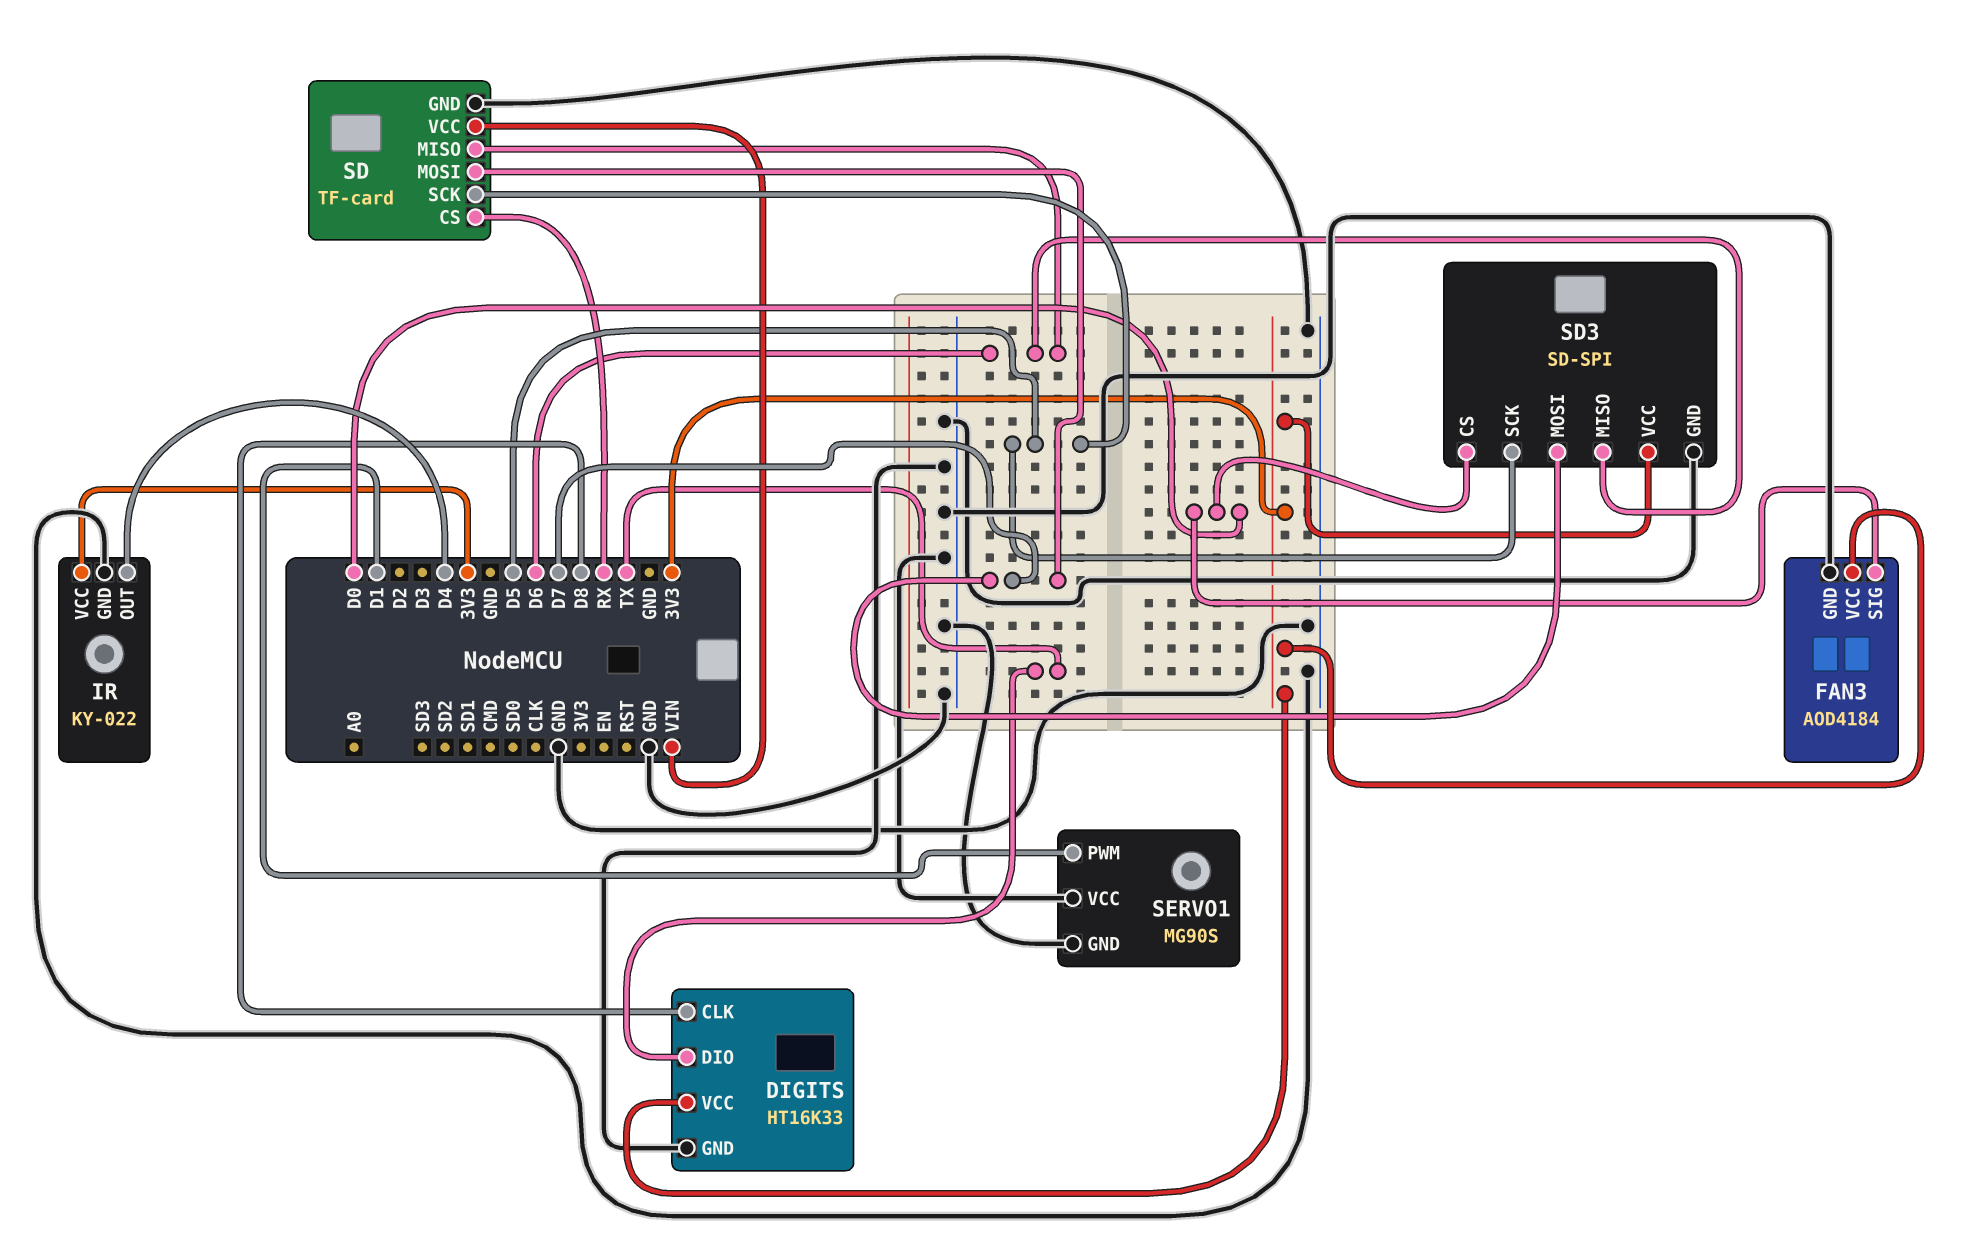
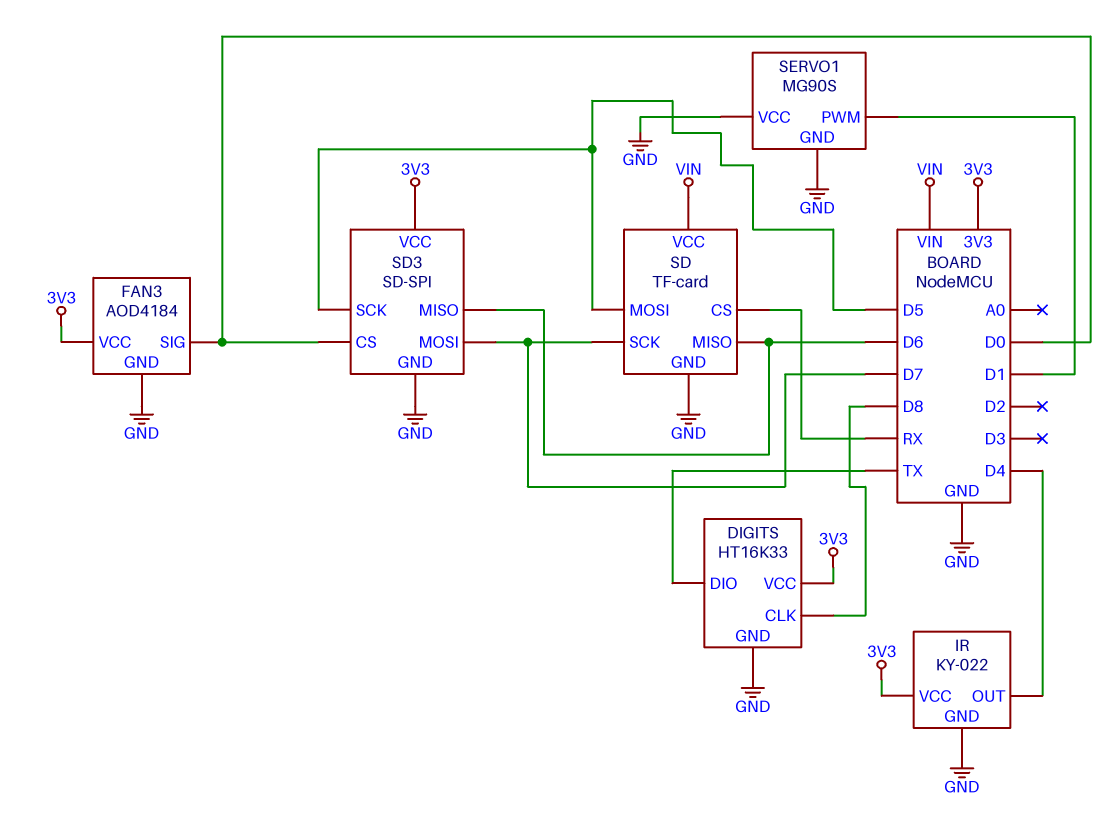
SD pin MOSI: D7 -> D5
SD pin SCK: D5 -> D7

